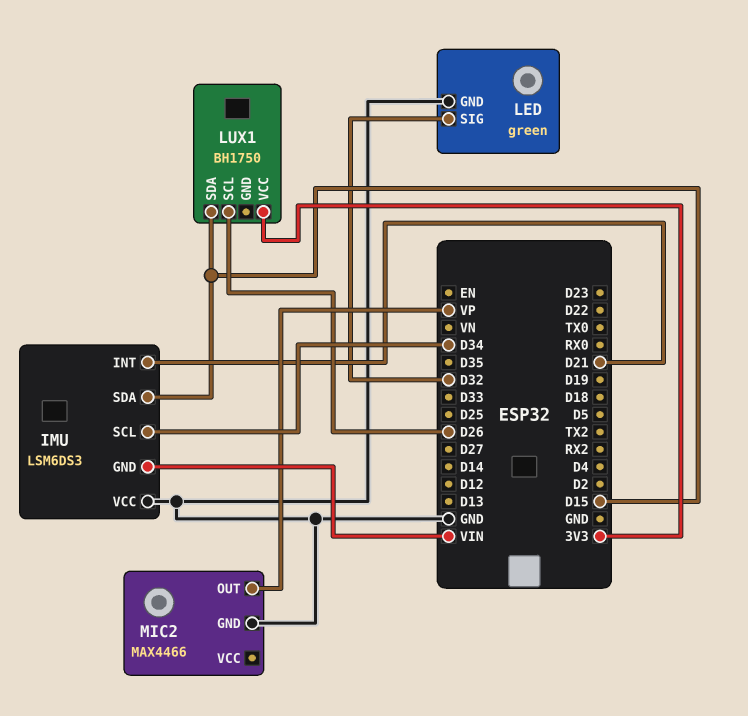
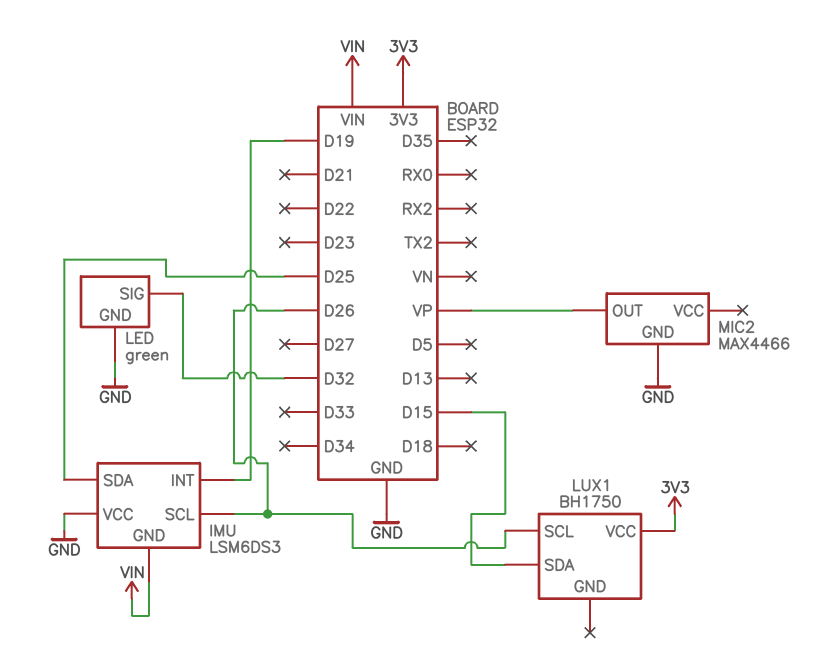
IMU pin INT: D21 -> D19
IMU pin SCL: D34 -> D26
IMU pin SDA: D15 -> D25

